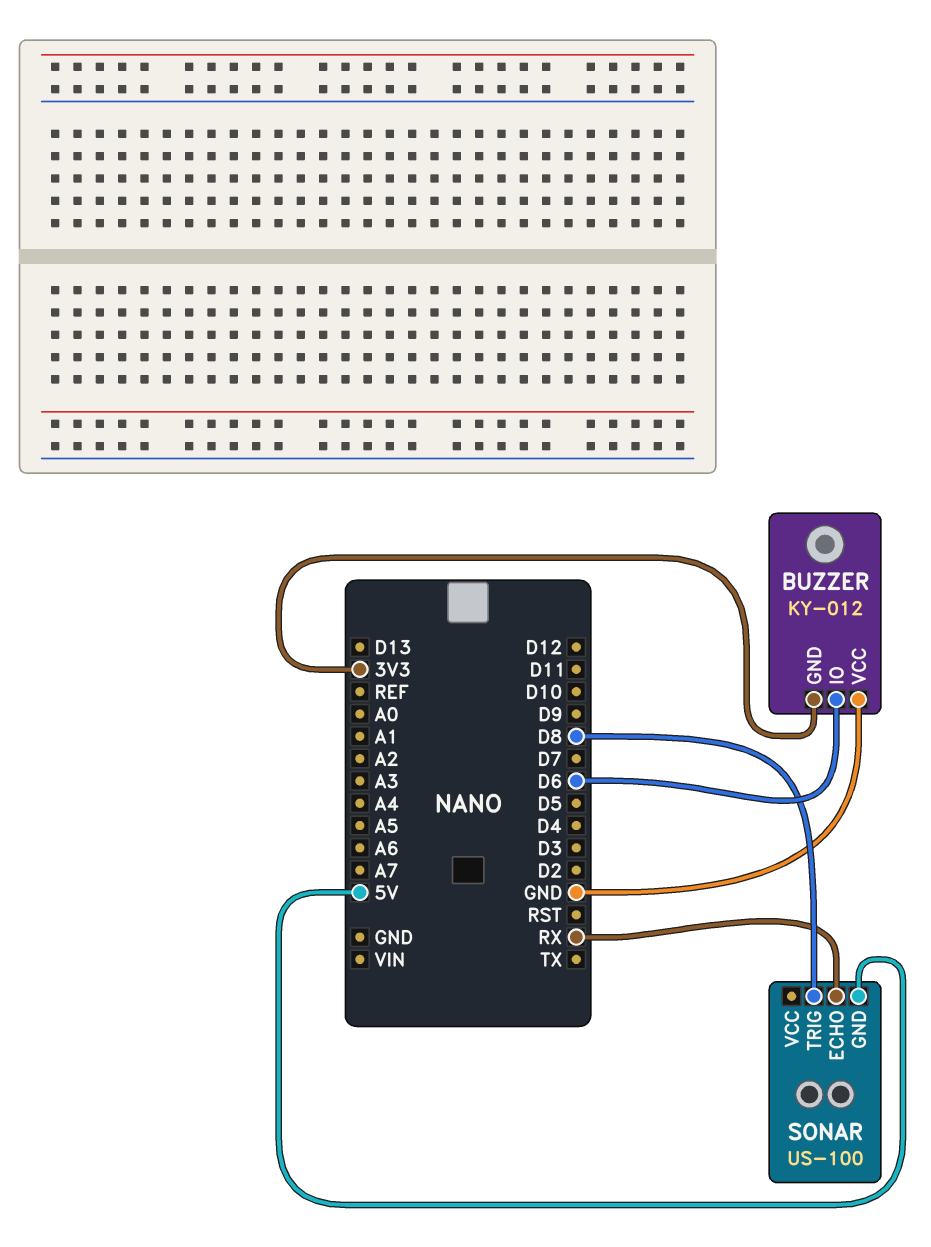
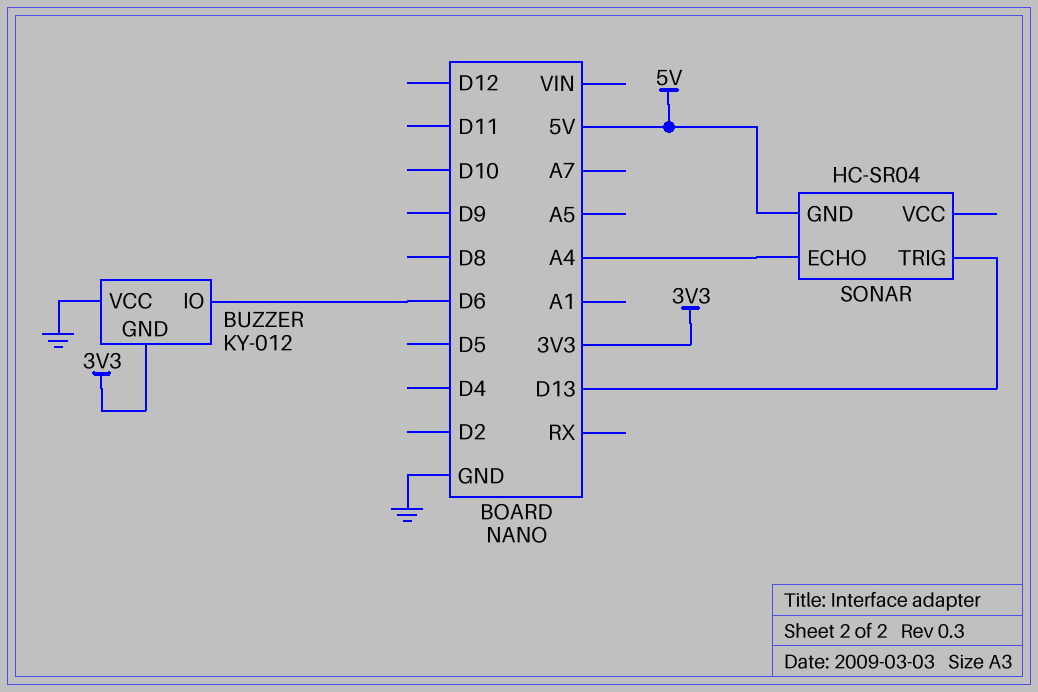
SONAR: US-100 -> HC-SR04
SONAR pin ECHO: RX -> A4
SONAR pin TRIG: D8 -> D13

